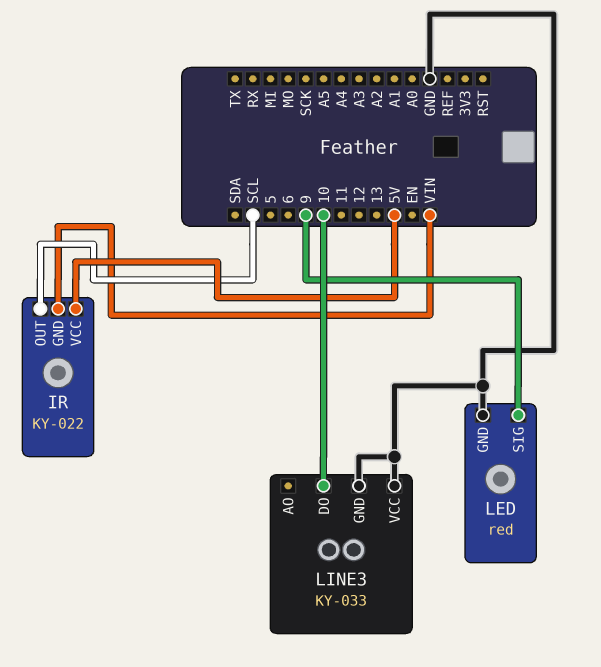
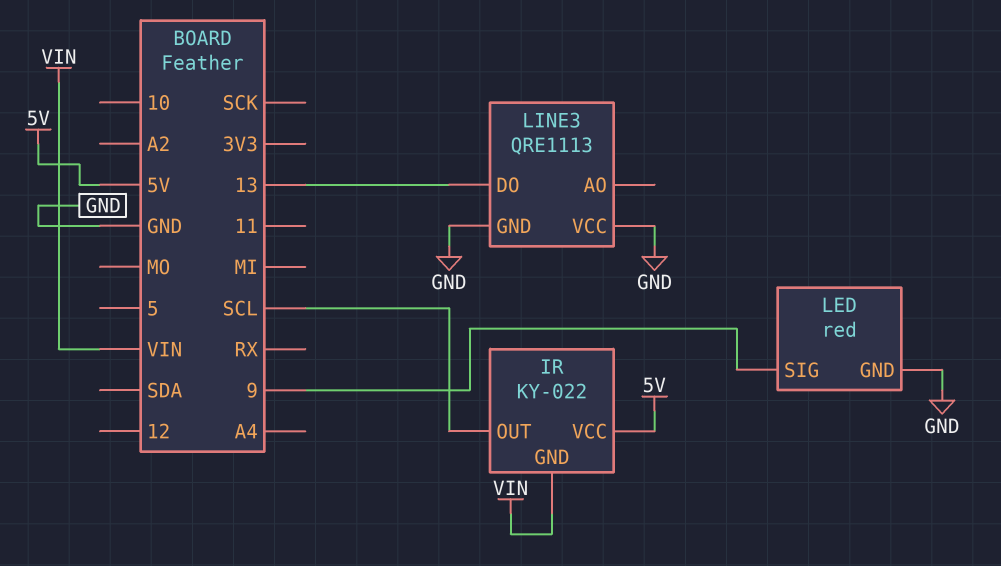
LINE3: KY-033 -> QRE1113
LINE3 pin DO: 10 -> 13

